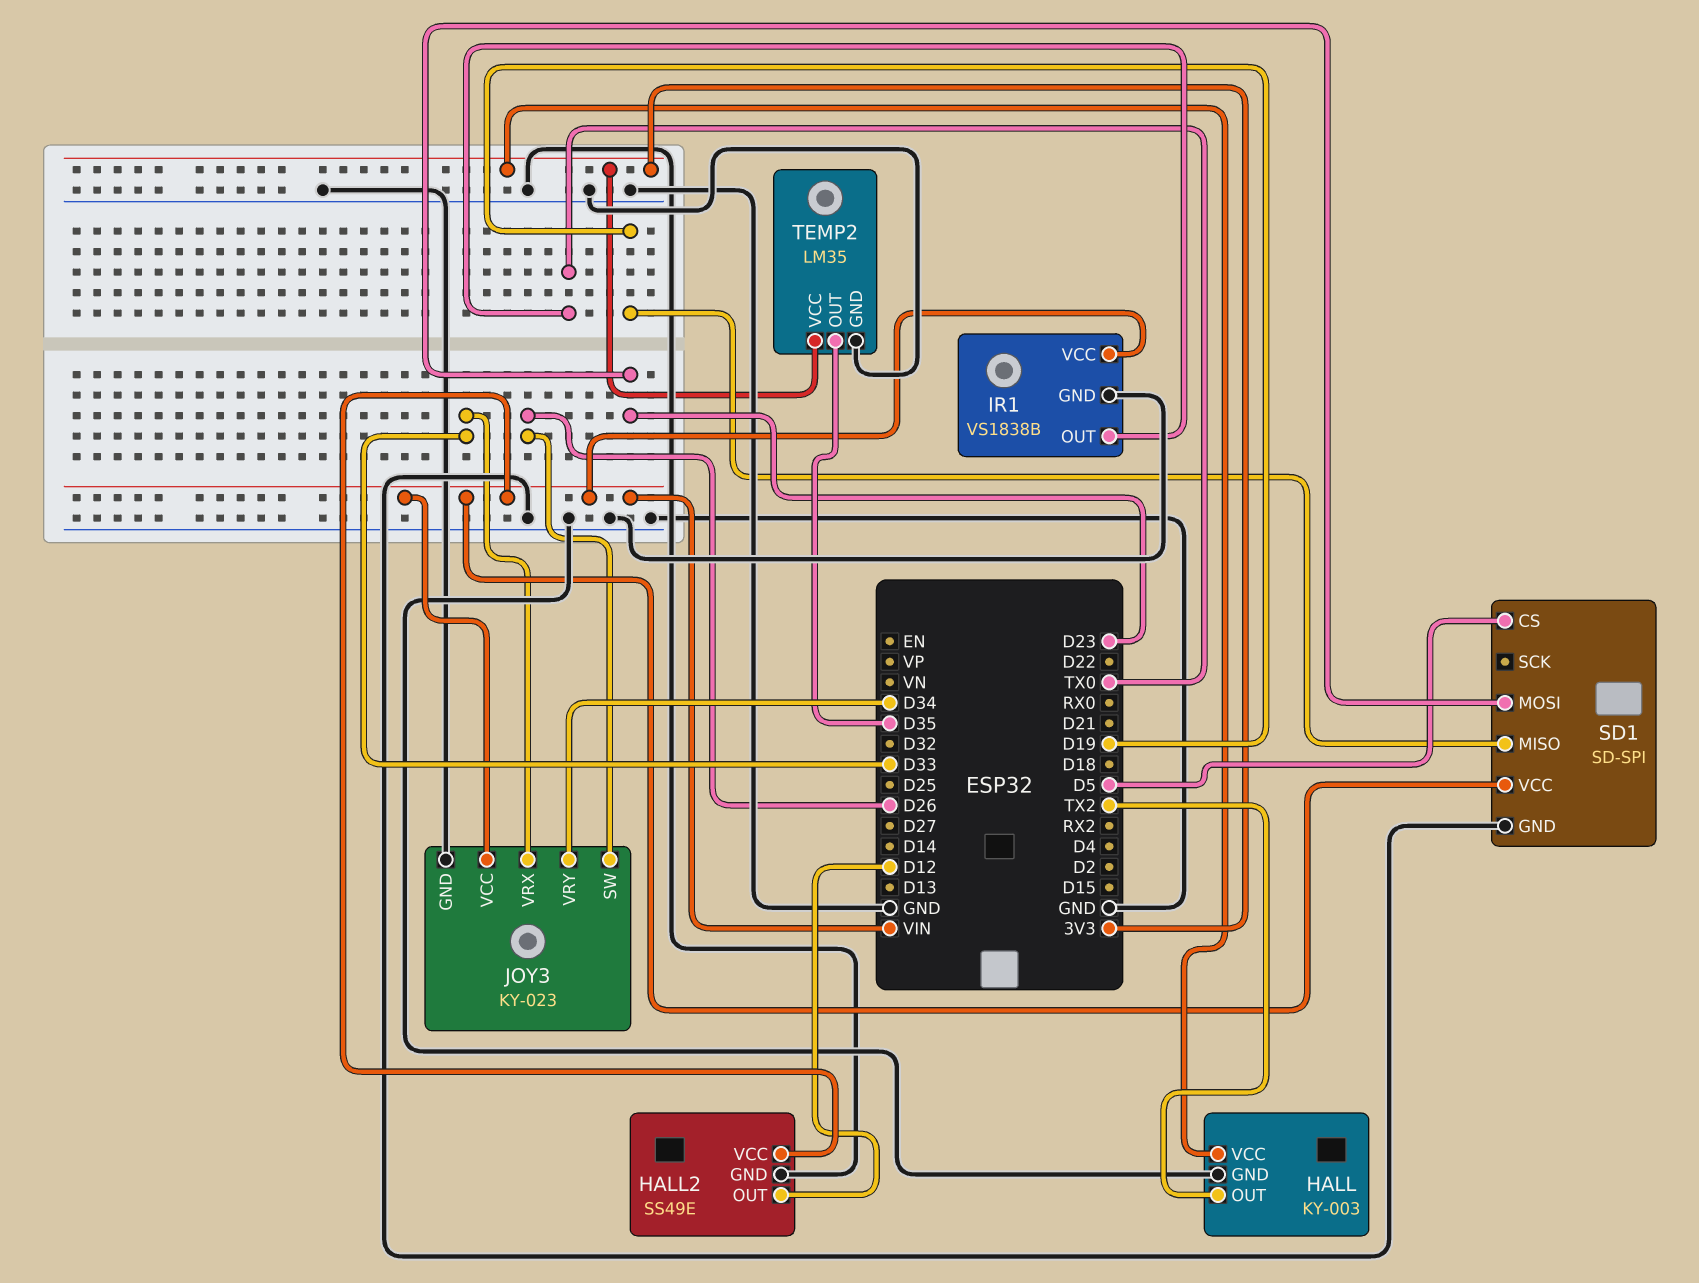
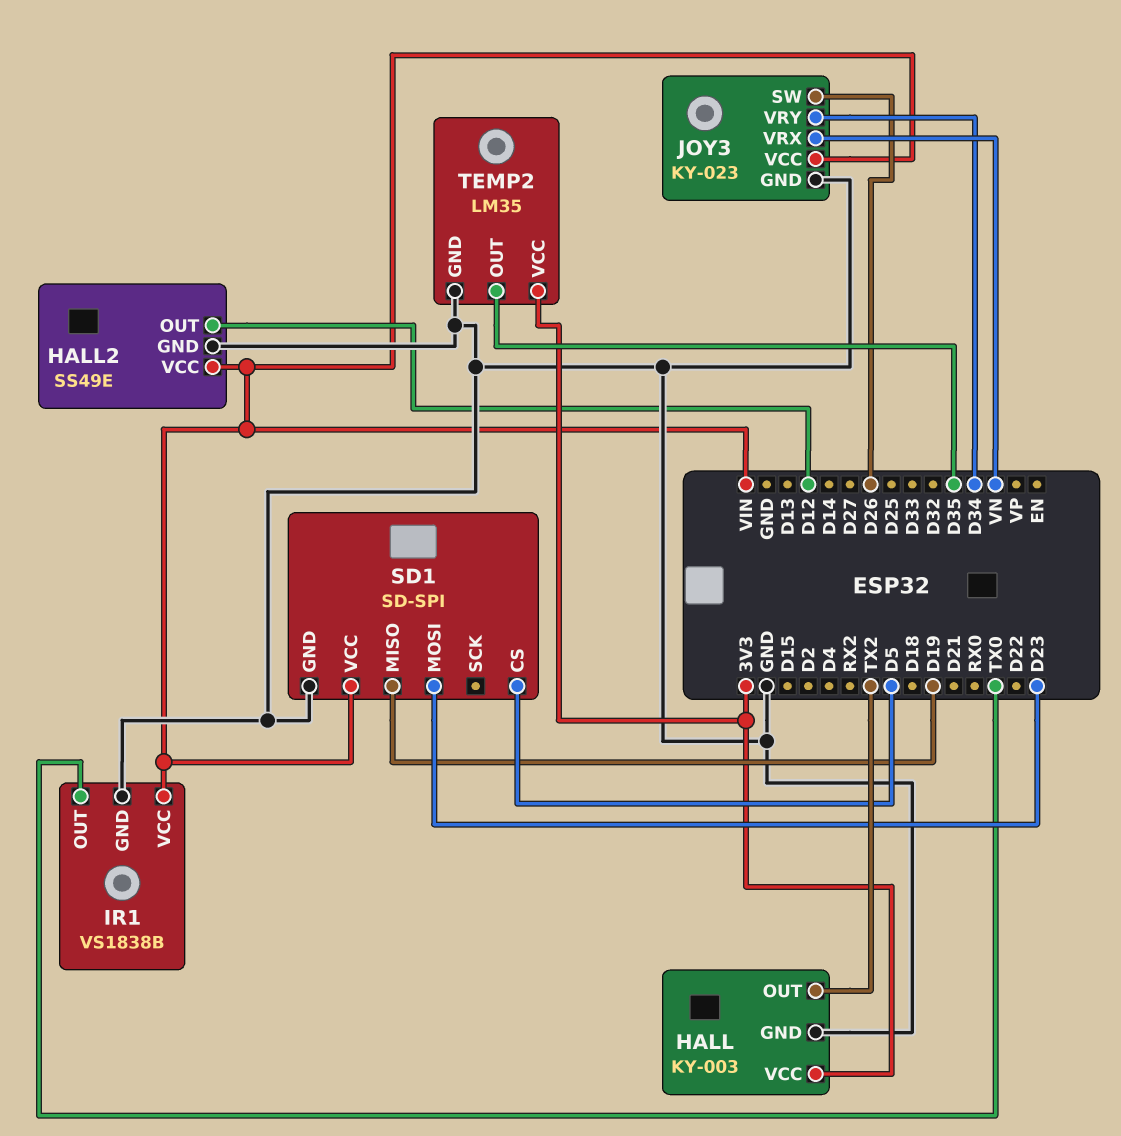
JOY3 pin VRX: D33 -> VN

